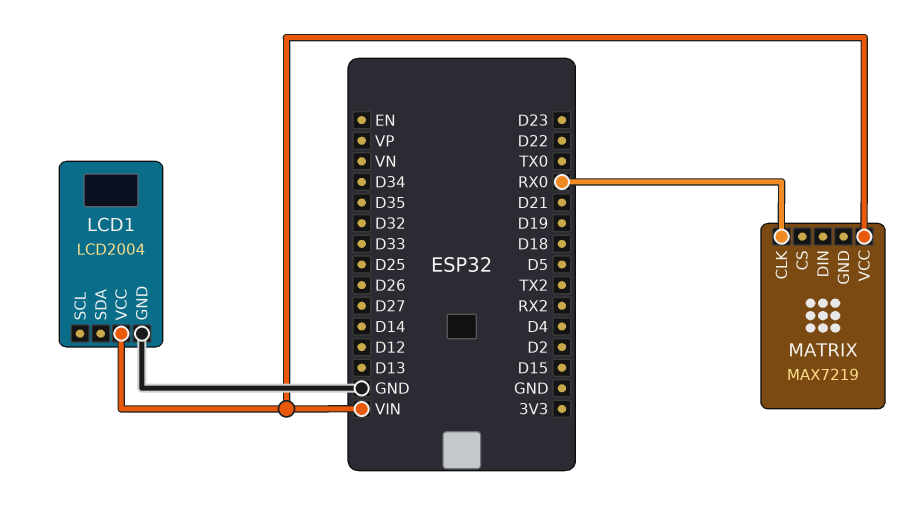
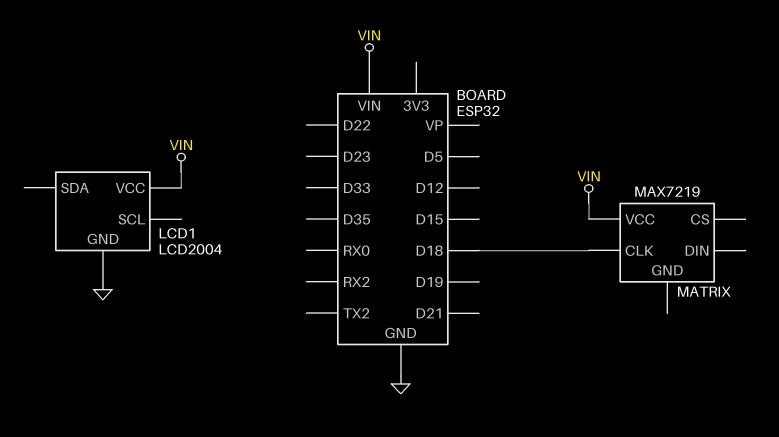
MATRIX pin CLK: RX0 -> D18

